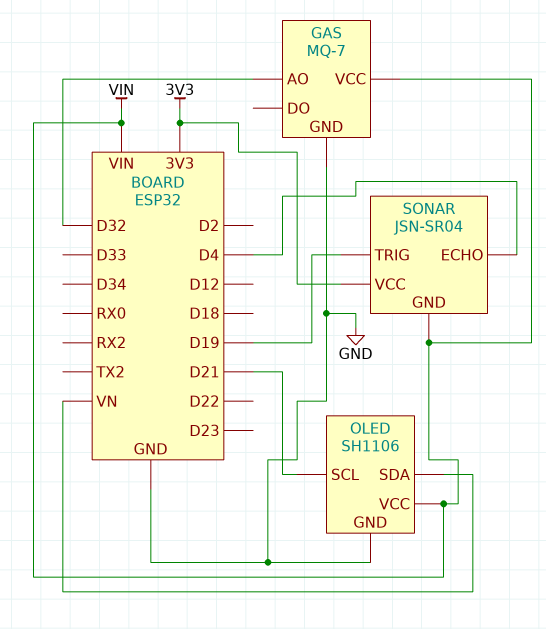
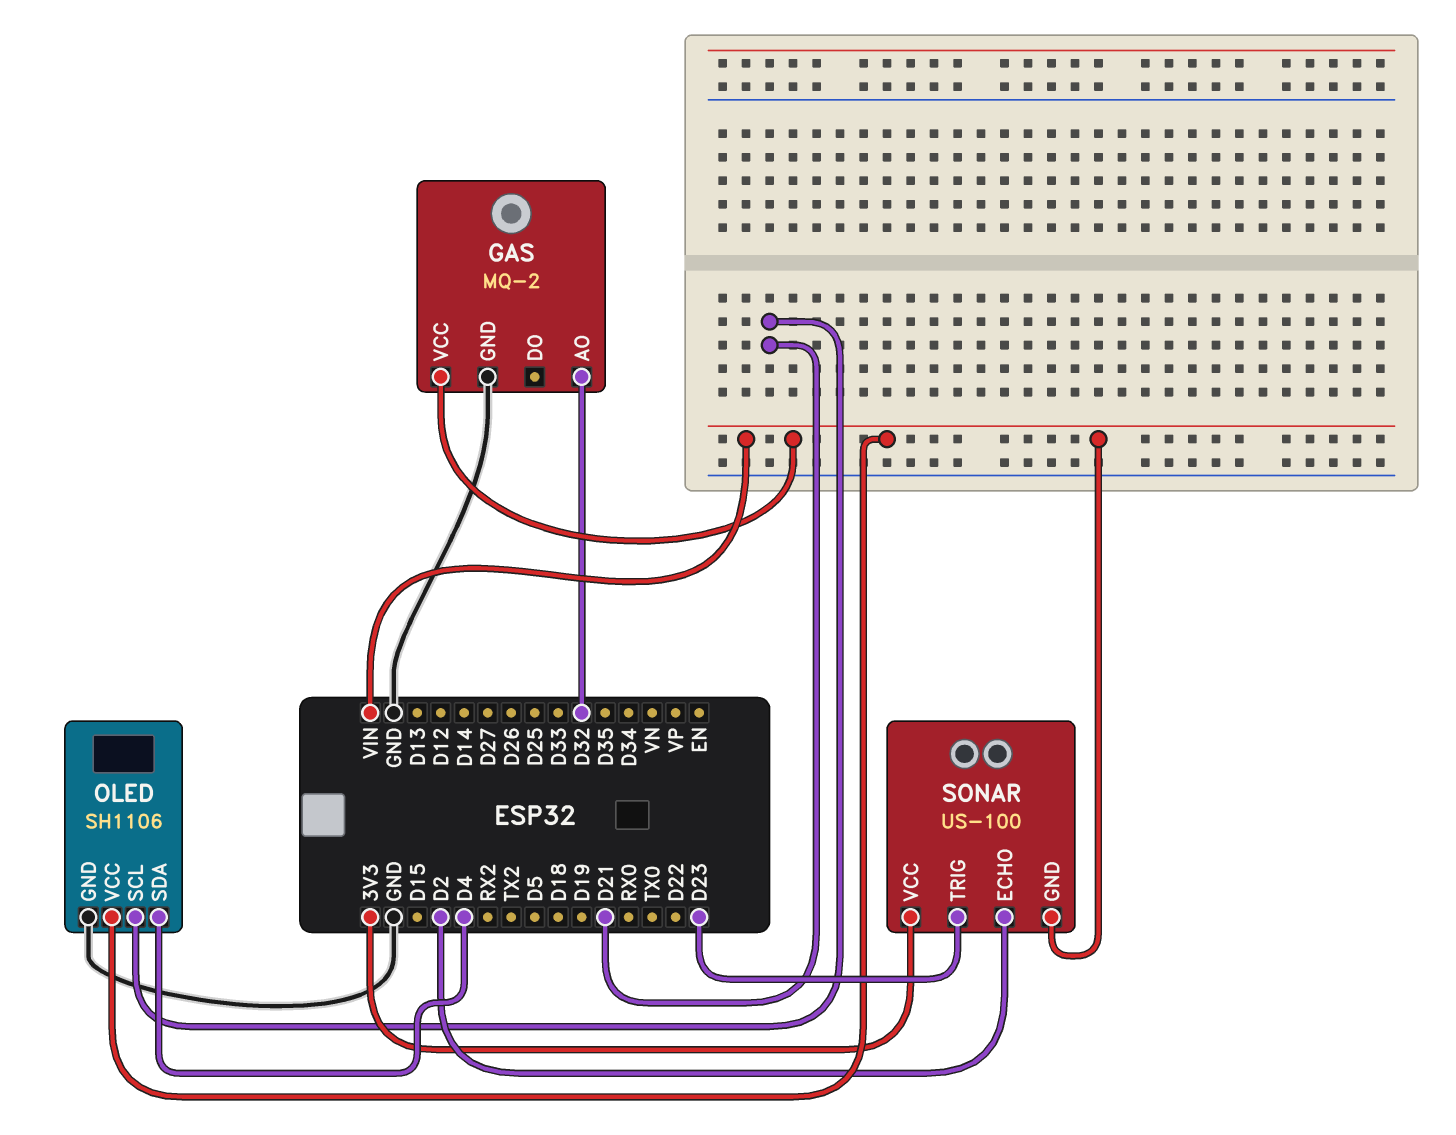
GAS: MQ-7 -> MQ-2
OLED pin SDA: VN -> D4
SONAR: JSN-SR04 -> US-100
SONAR pin ECHO: D4 -> D2
SONAR pin TRIG: D19 -> D23

